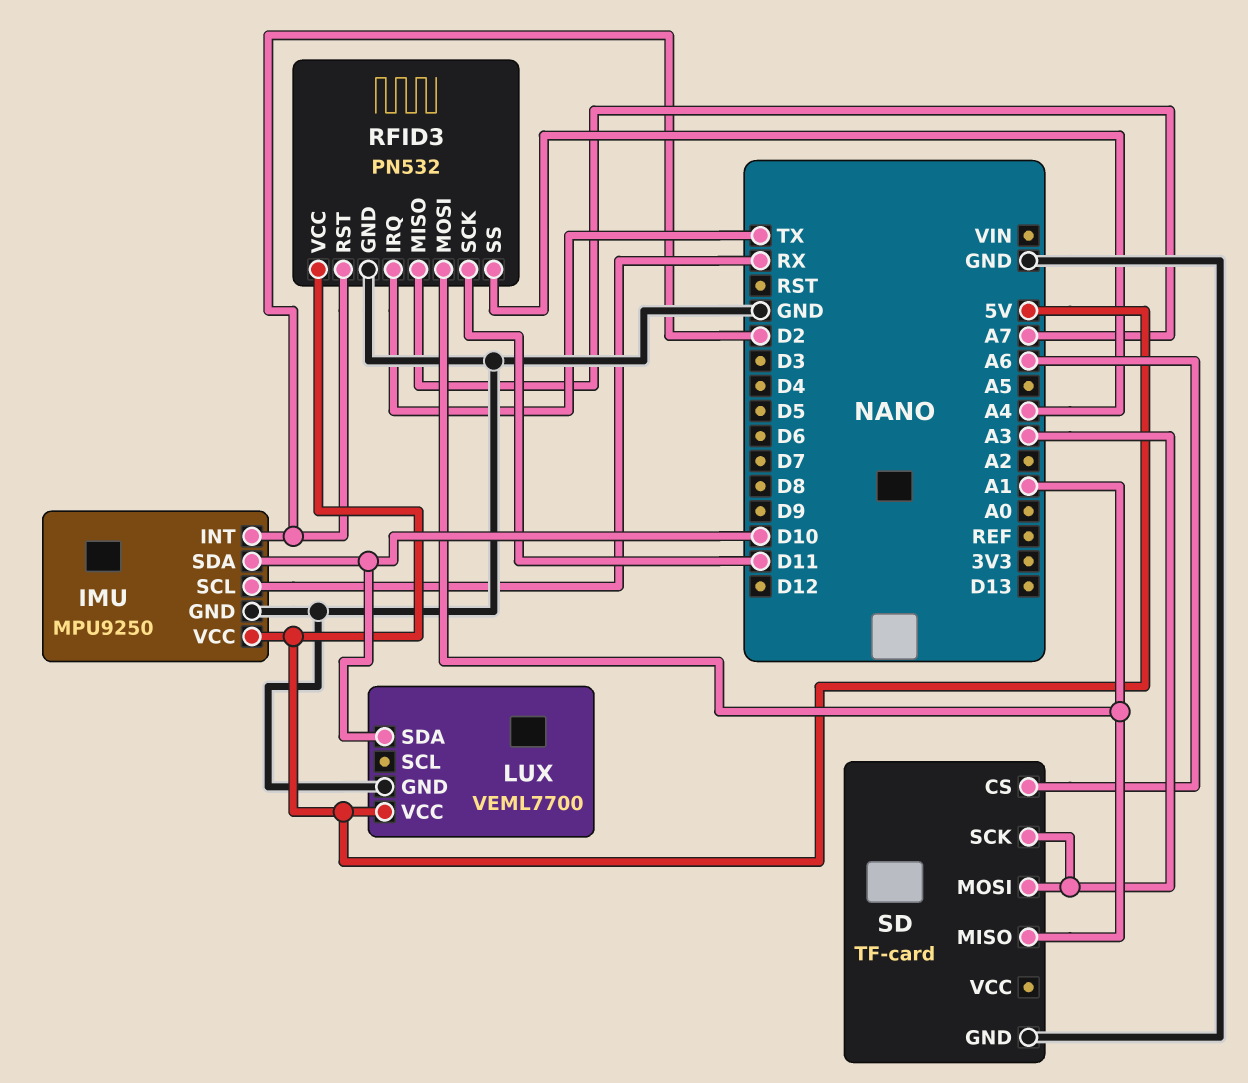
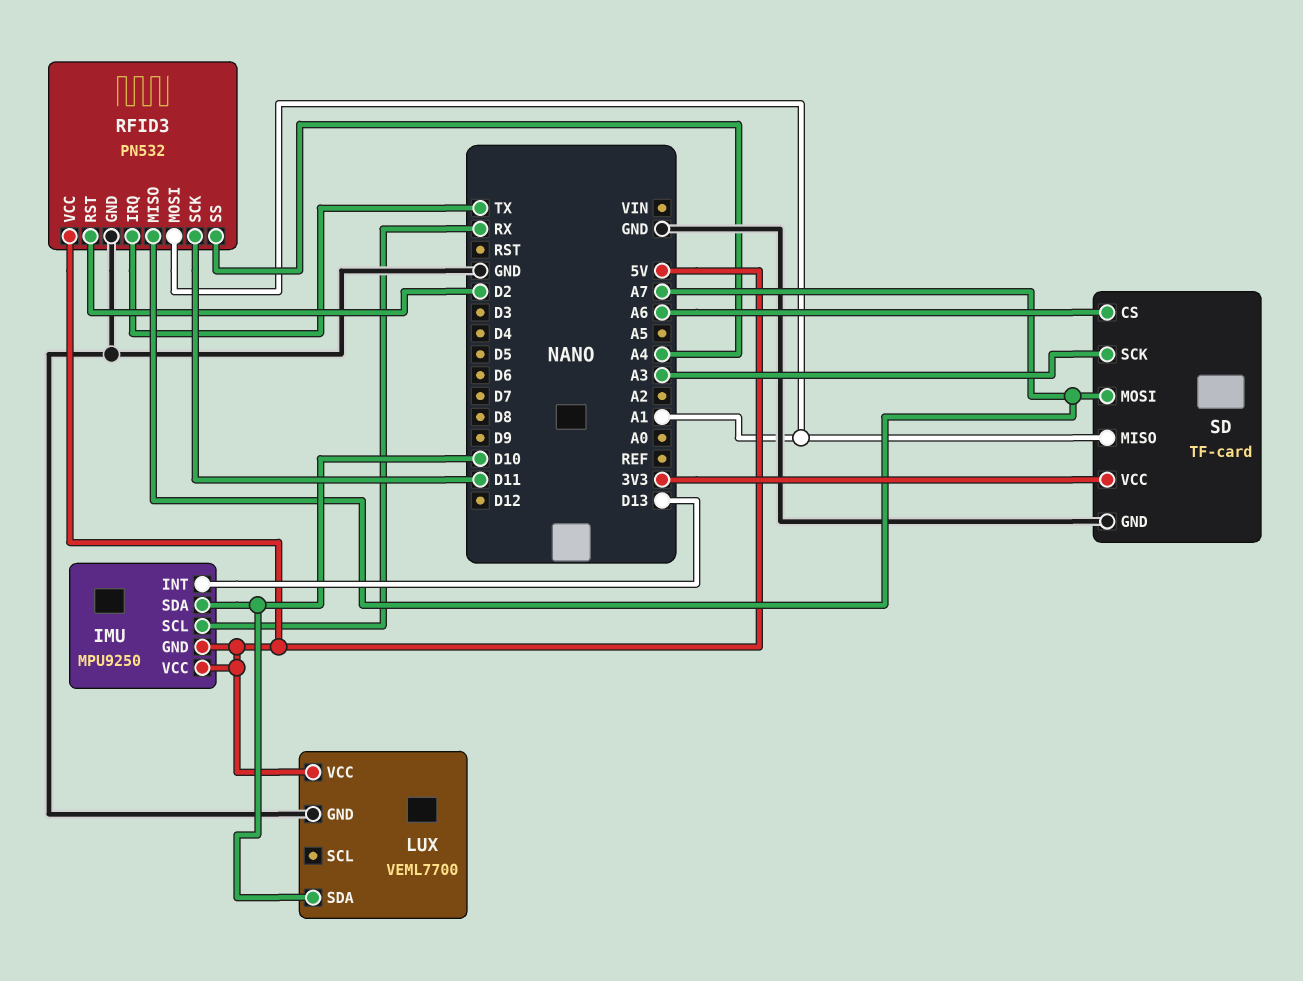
IMU pin GND: GND -> 5V
IMU pin INT: D2 -> D13
SD pin MOSI: A3 -> A7
SD pin VCC: none -> 3V3

